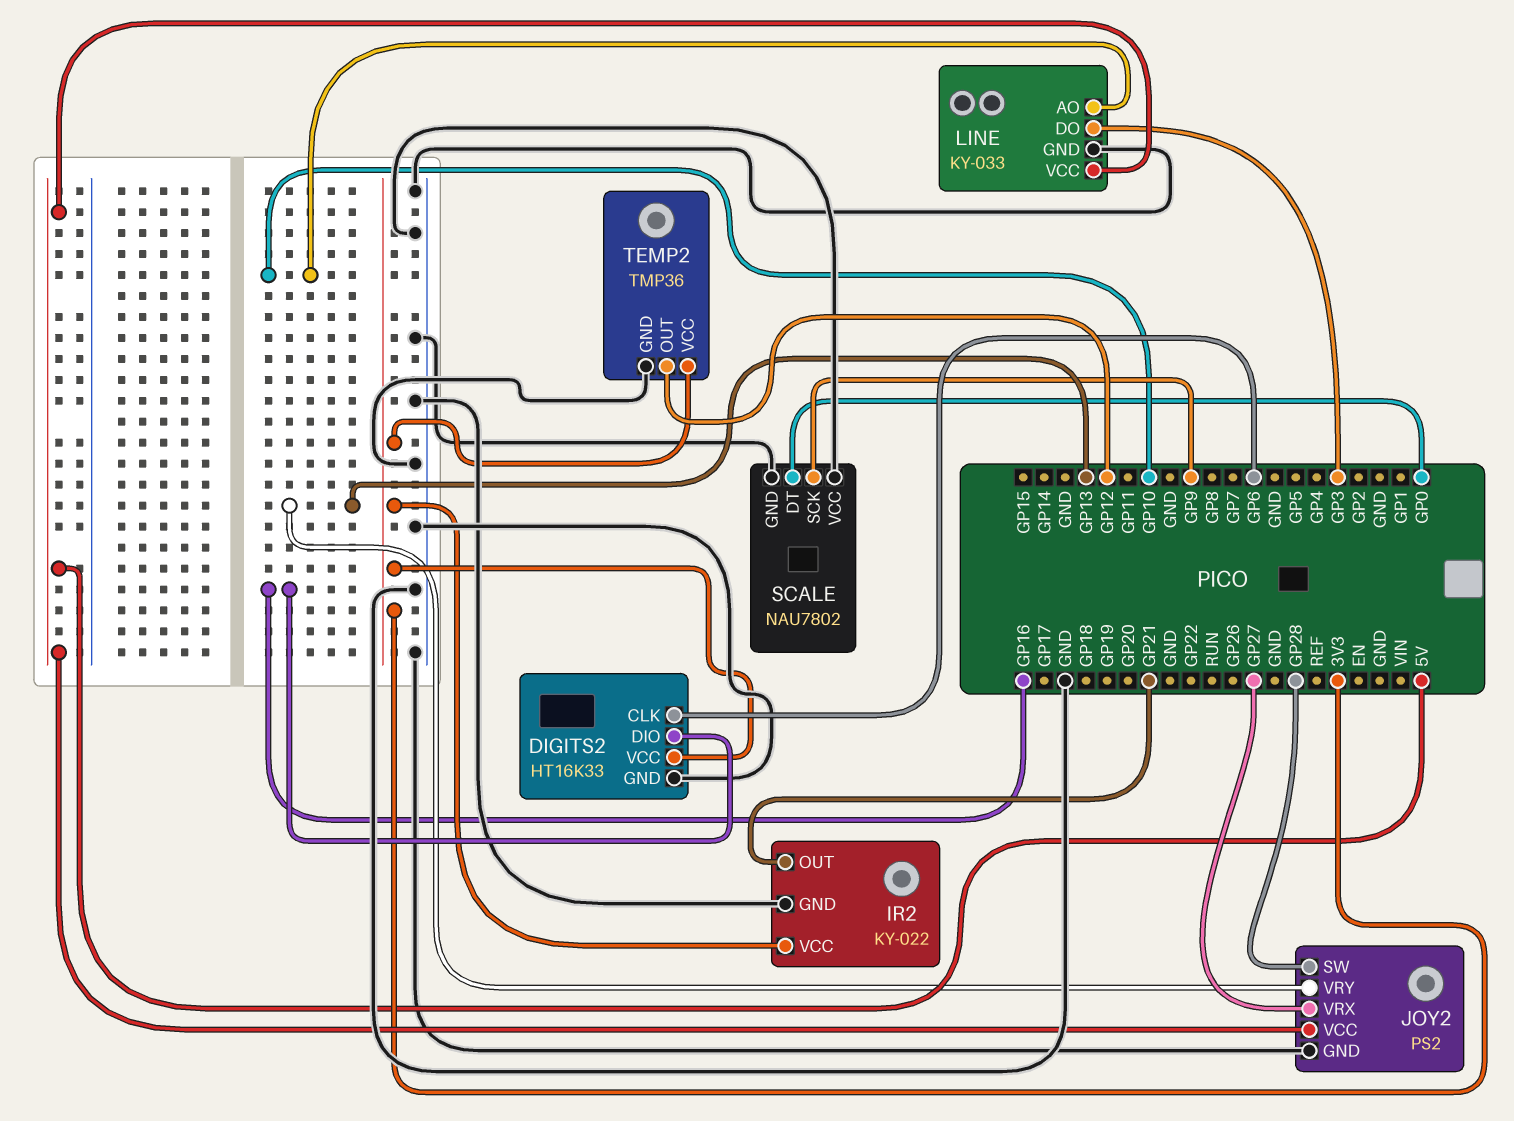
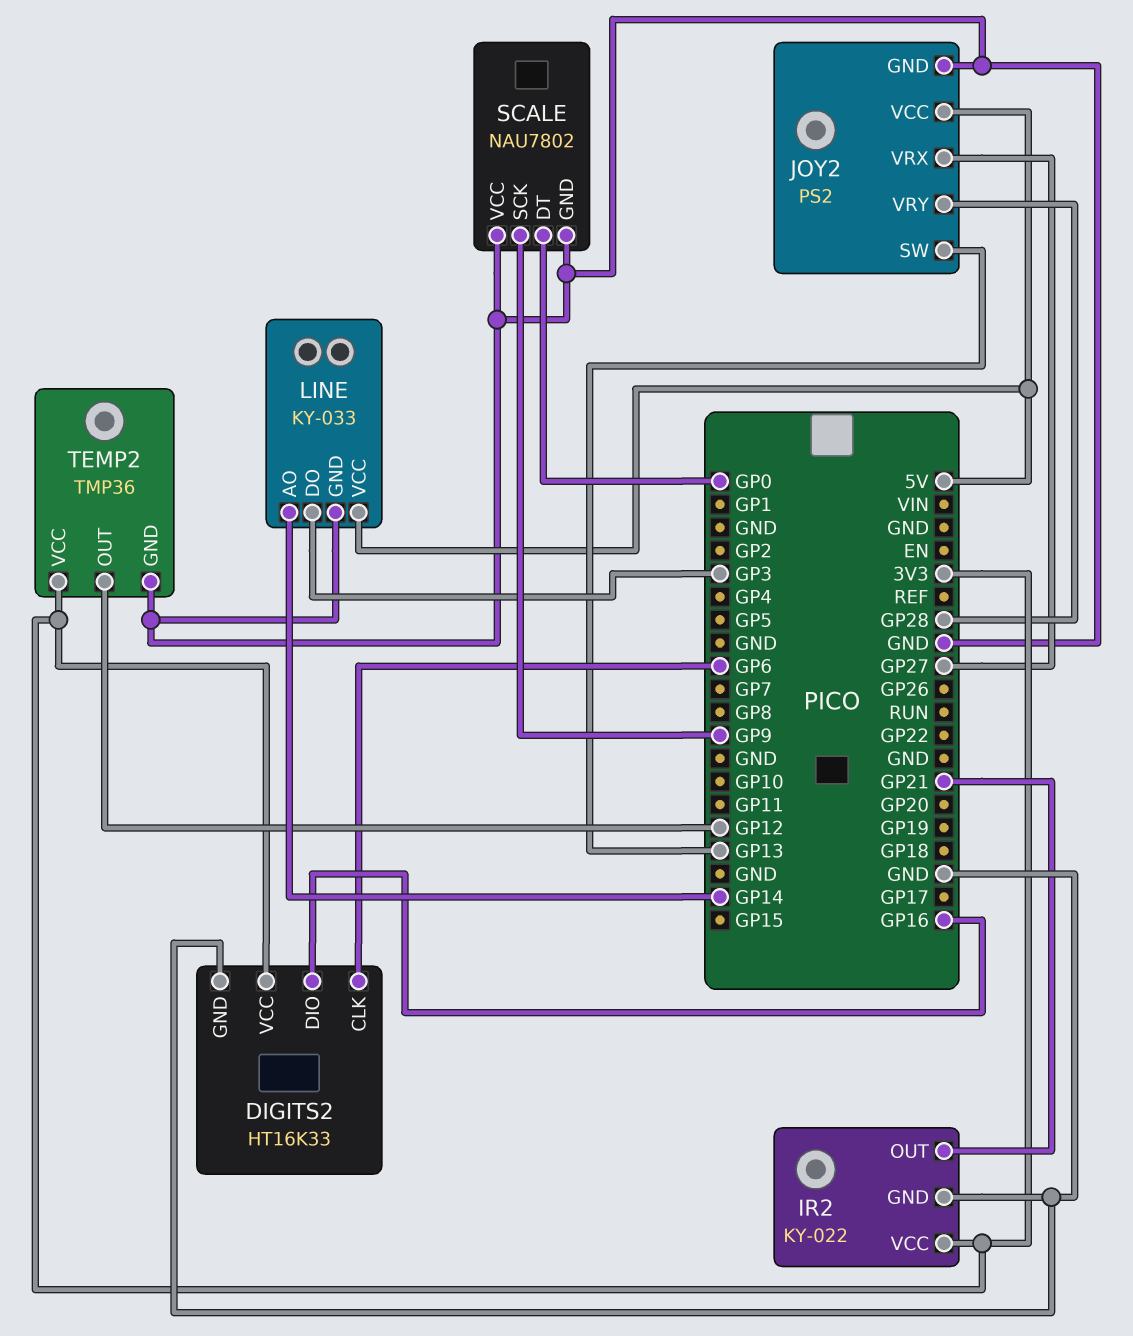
JOY2 pin SW: GP28 -> GP13
JOY2 pin VRY: GP13 -> GP28
LINE pin AO: GP10 -> GP14

